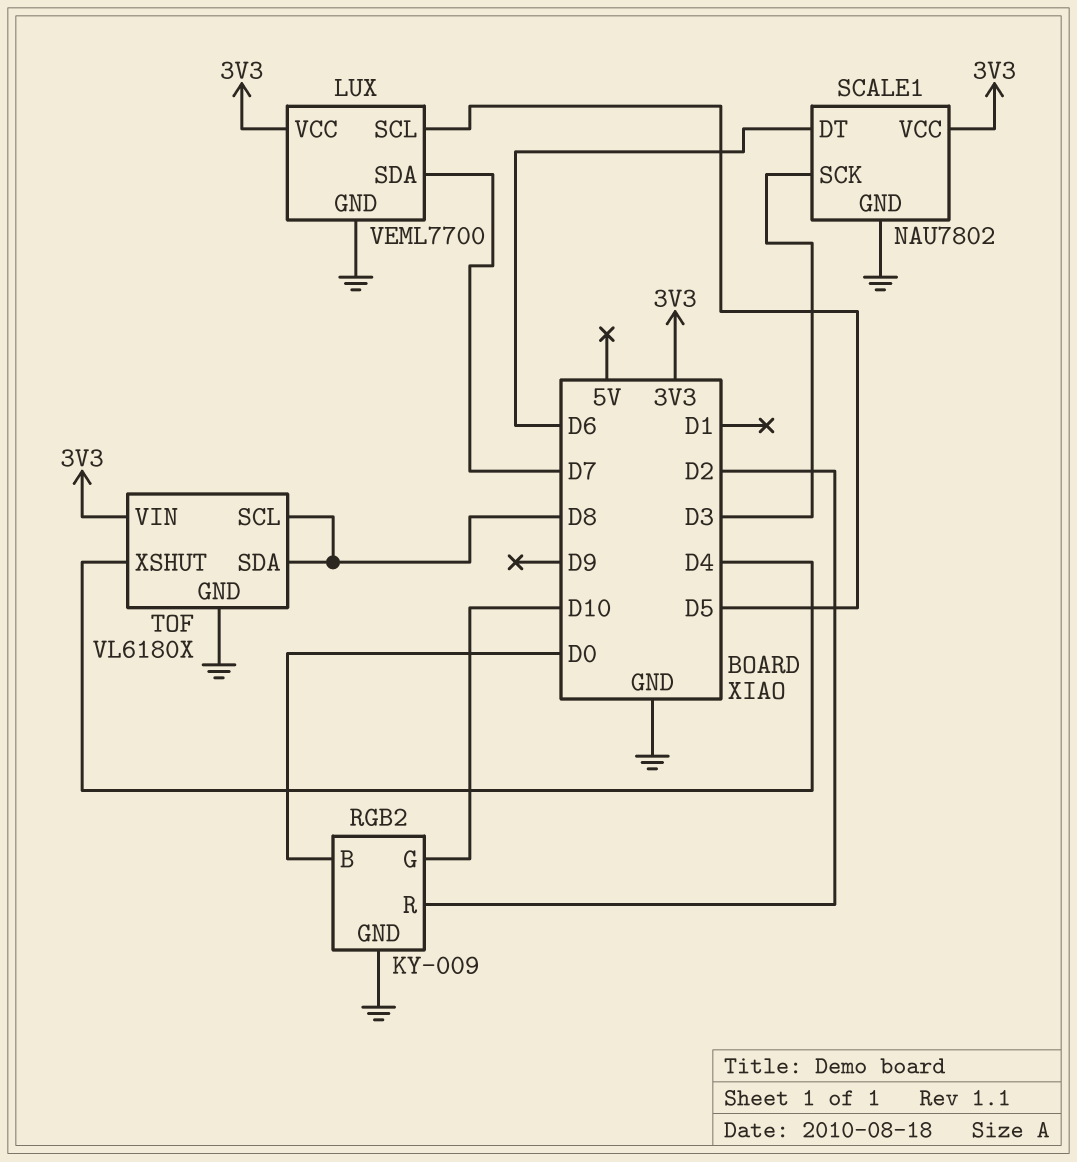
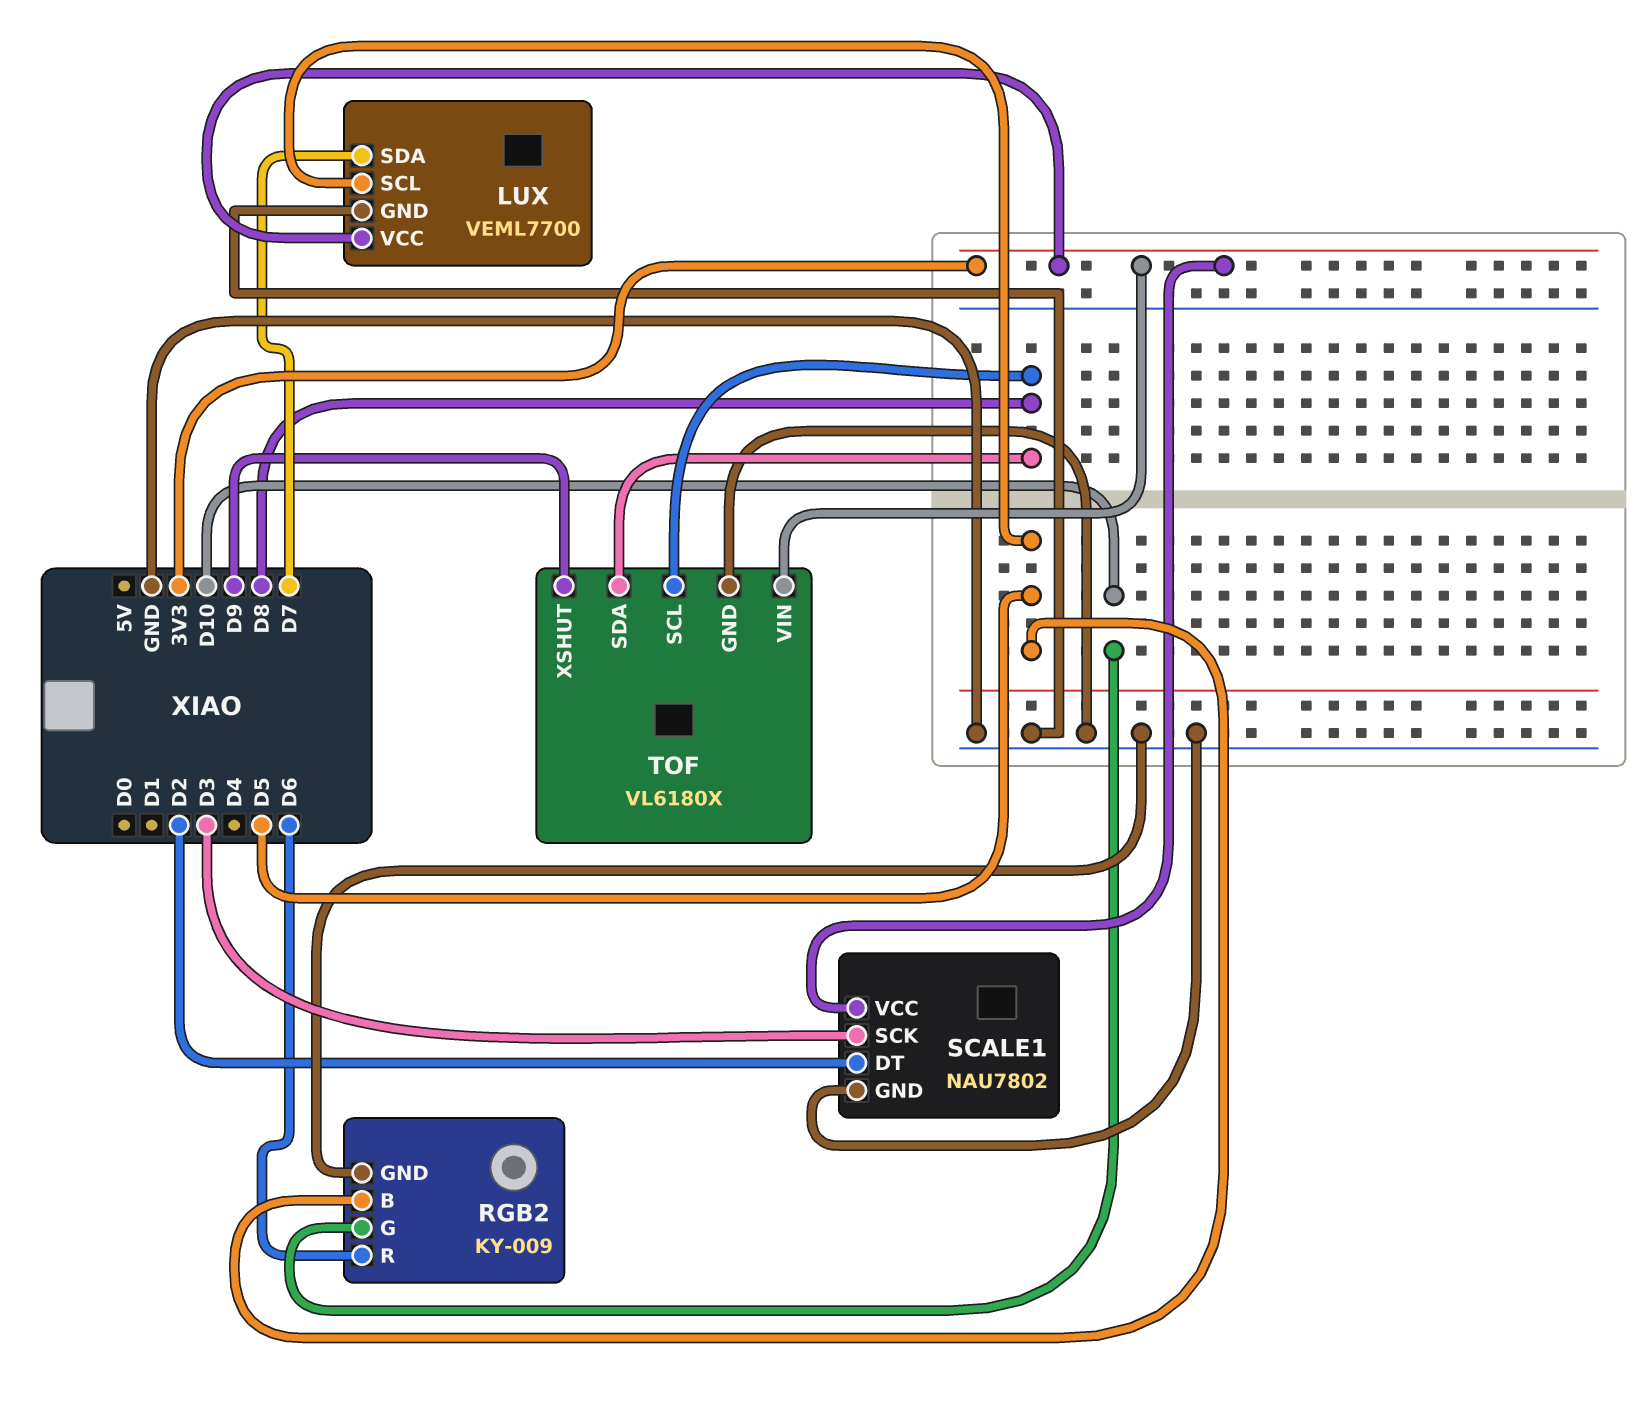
RGB2 pin B: D0 -> D5
RGB2 pin R: D2 -> D6
SCALE1 pin DT: D6 -> D2
TOF pin XSHUT: D4 -> D9

